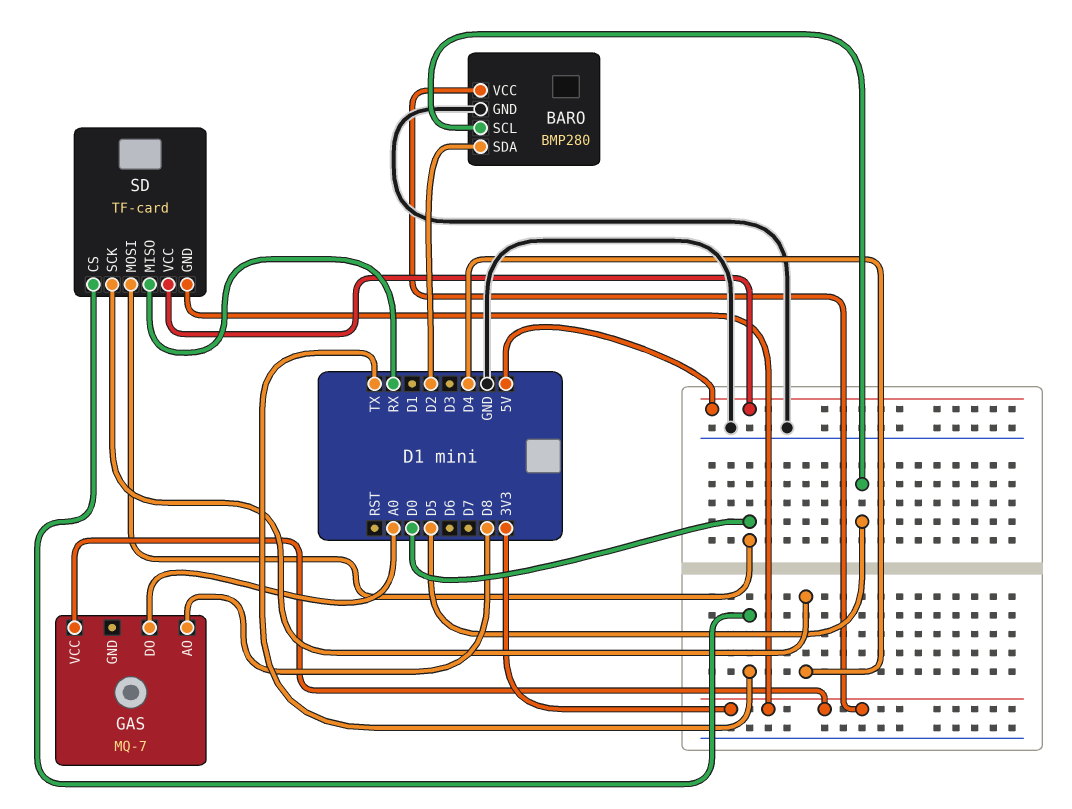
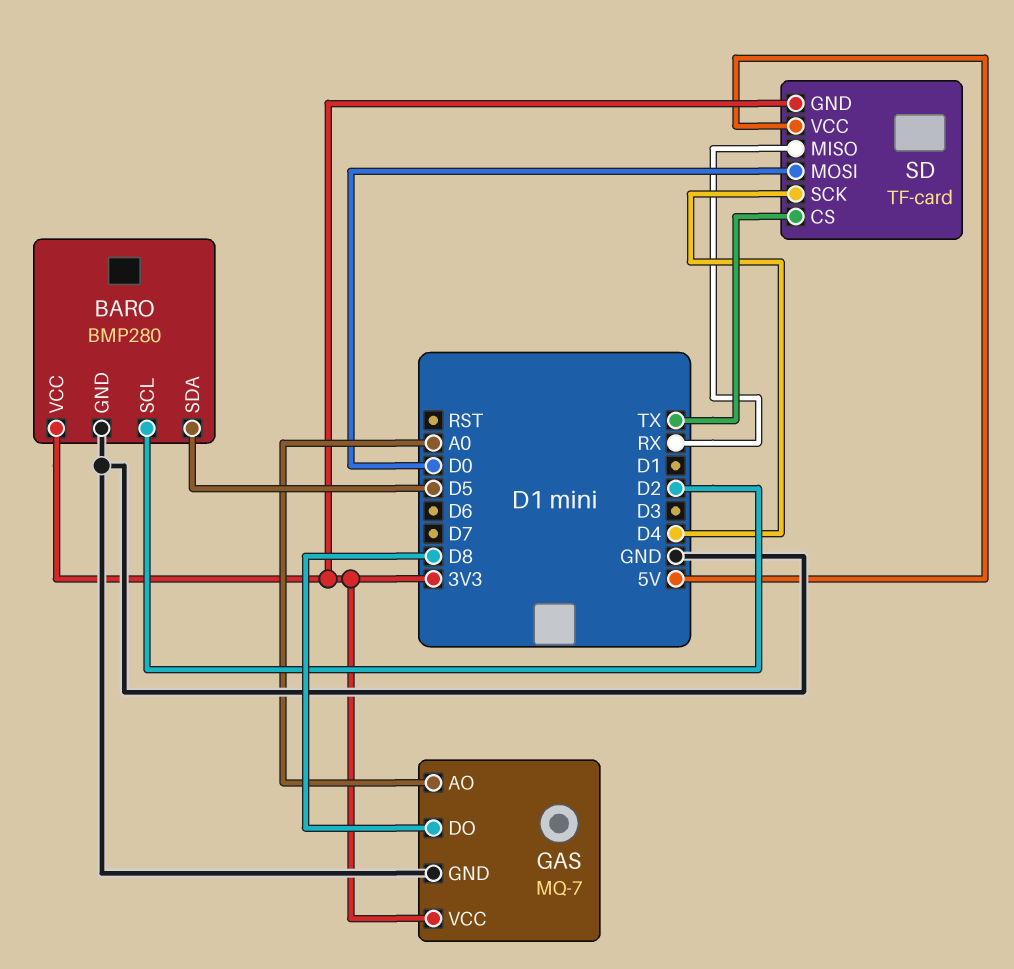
BARO pin SCL: D5 -> D2
BARO pin SDA: D2 -> D5
GAS pin AO: D8 -> A0
GAS pin DO: A0 -> D8
GAS pin GND: none -> GND

